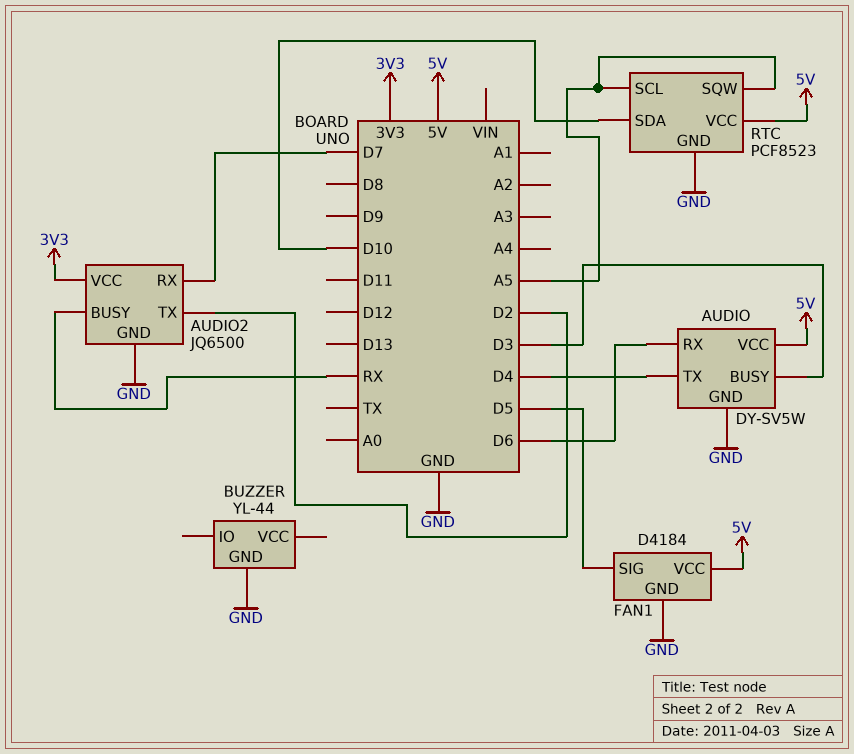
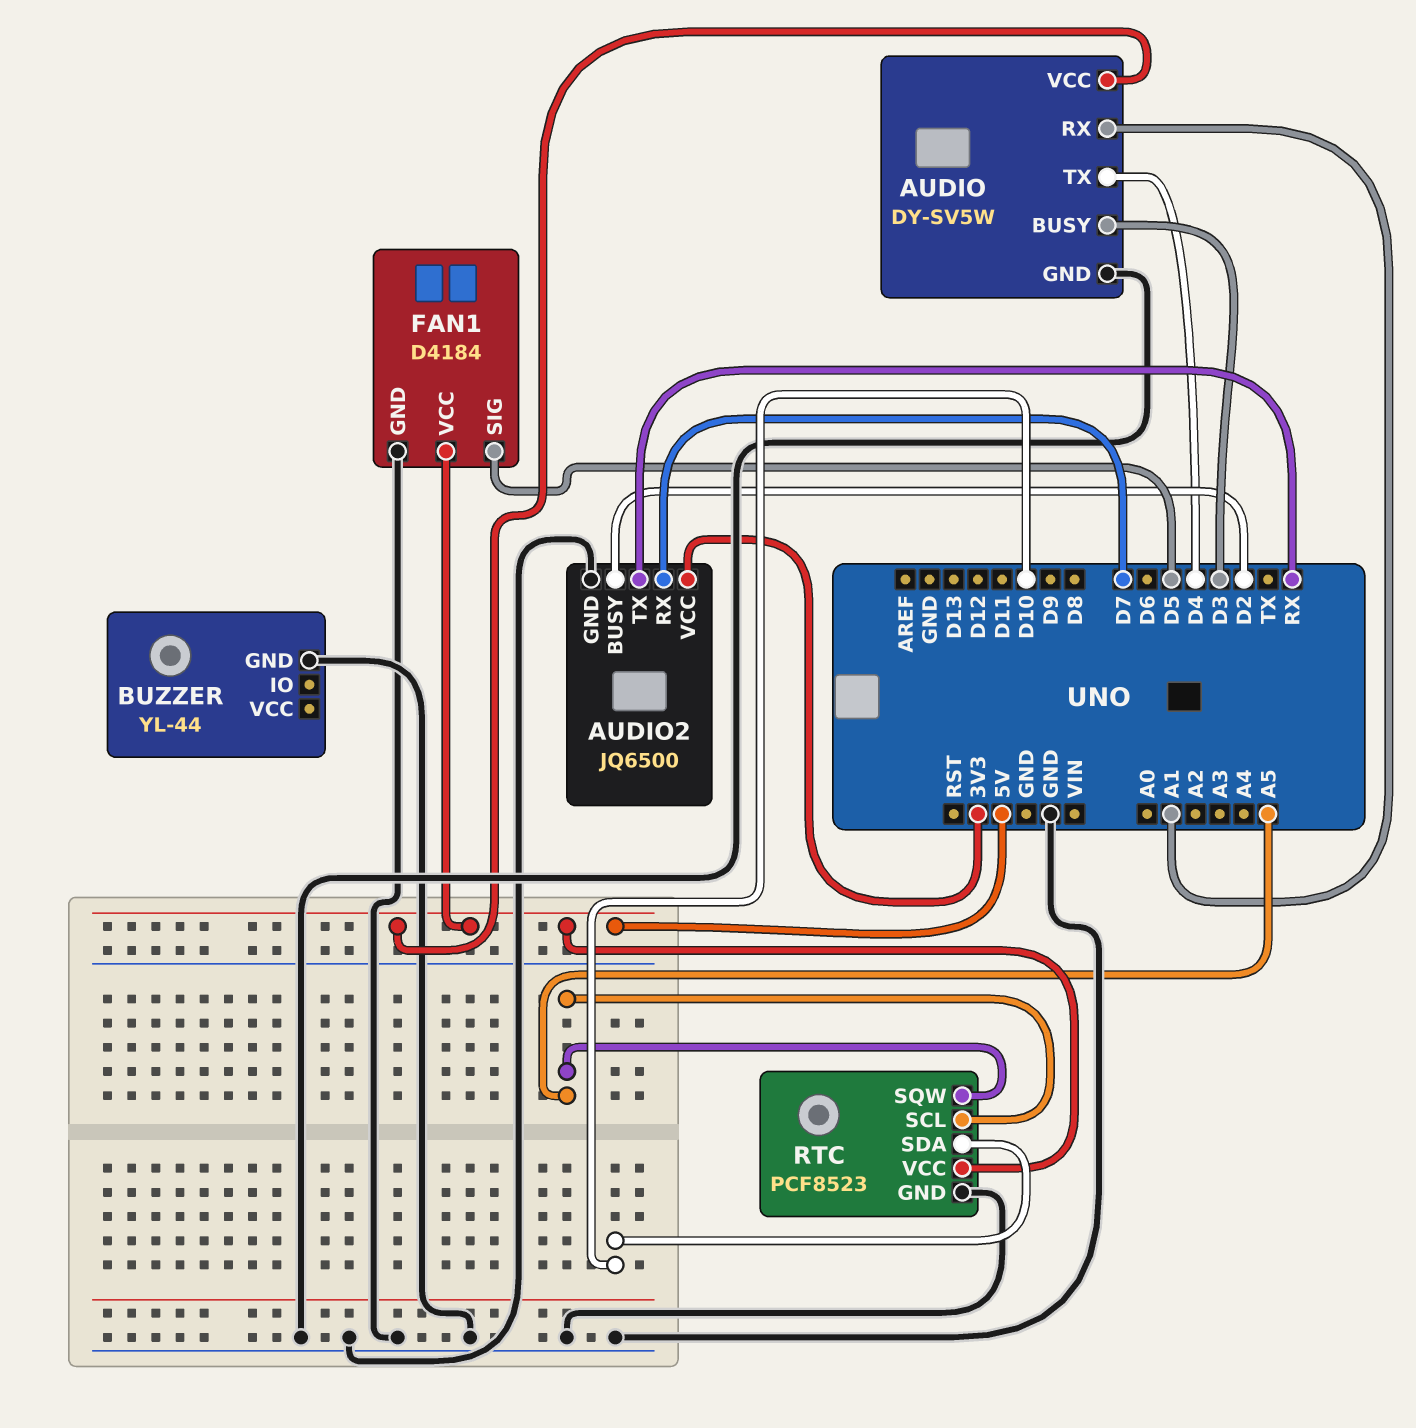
AUDIO pin RX: D6 -> A1
AUDIO2 pin BUSY: RX -> D2
AUDIO2 pin TX: D2 -> RX

